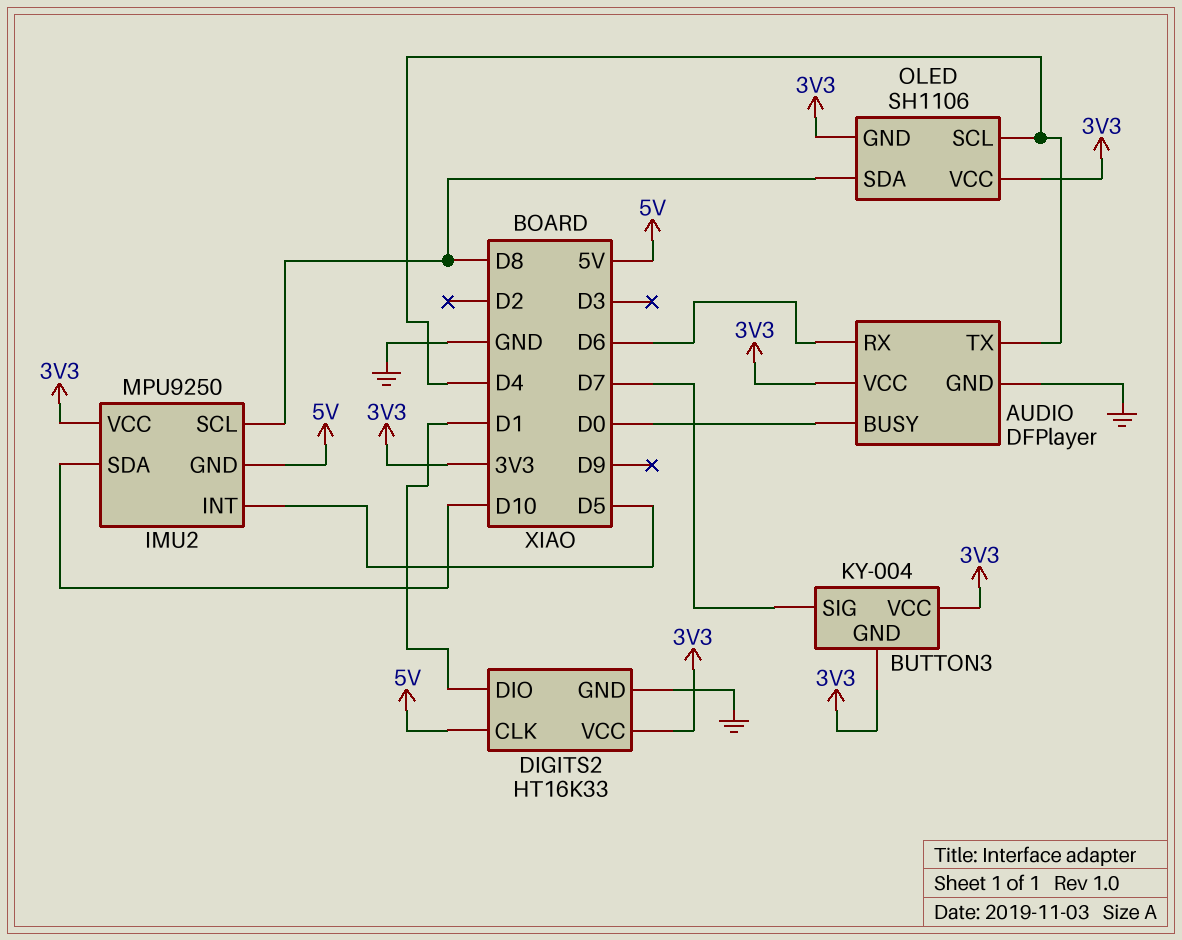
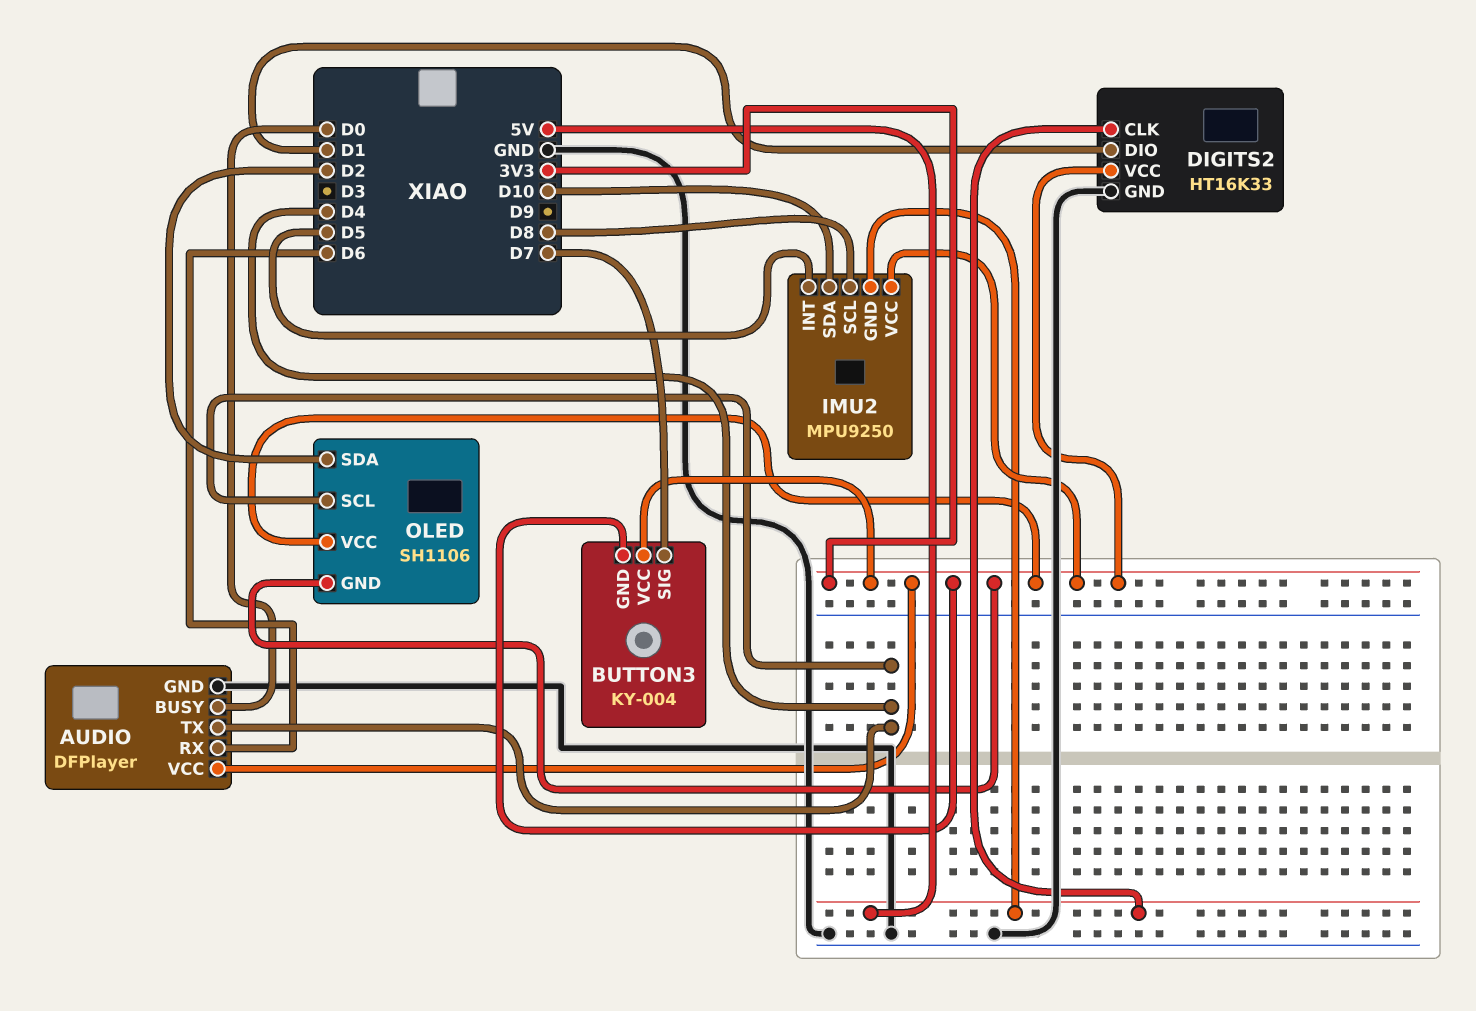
OLED pin SDA: D8 -> D2

